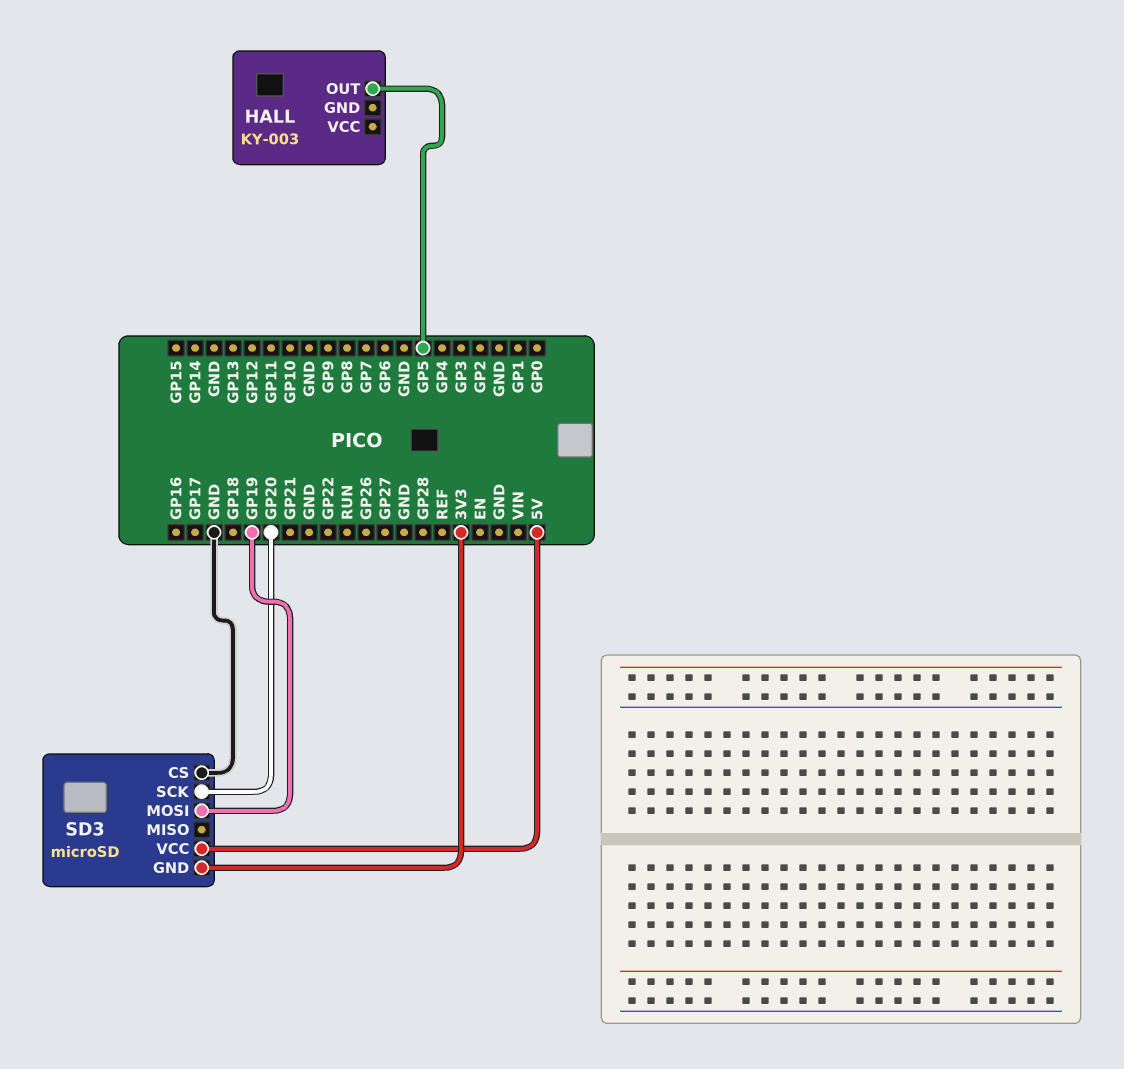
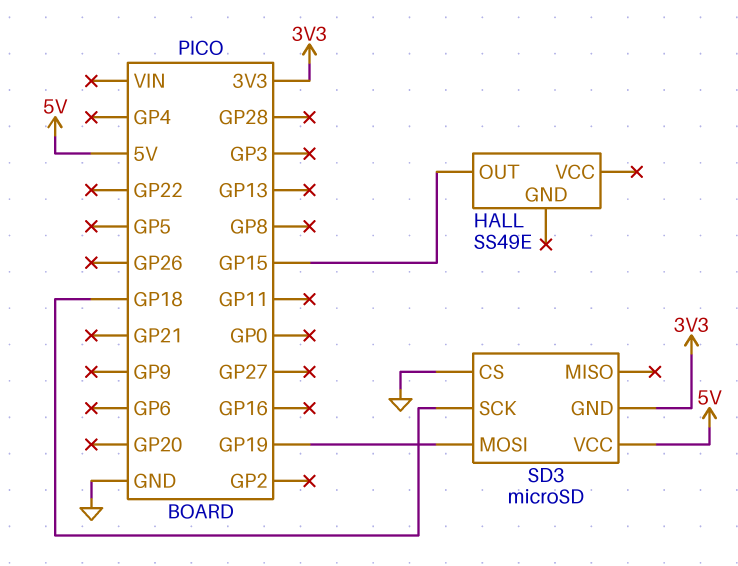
HALL: KY-003 -> SS49E
HALL pin OUT: GP5 -> GP15
SD3 pin SCK: GP20 -> GP18

